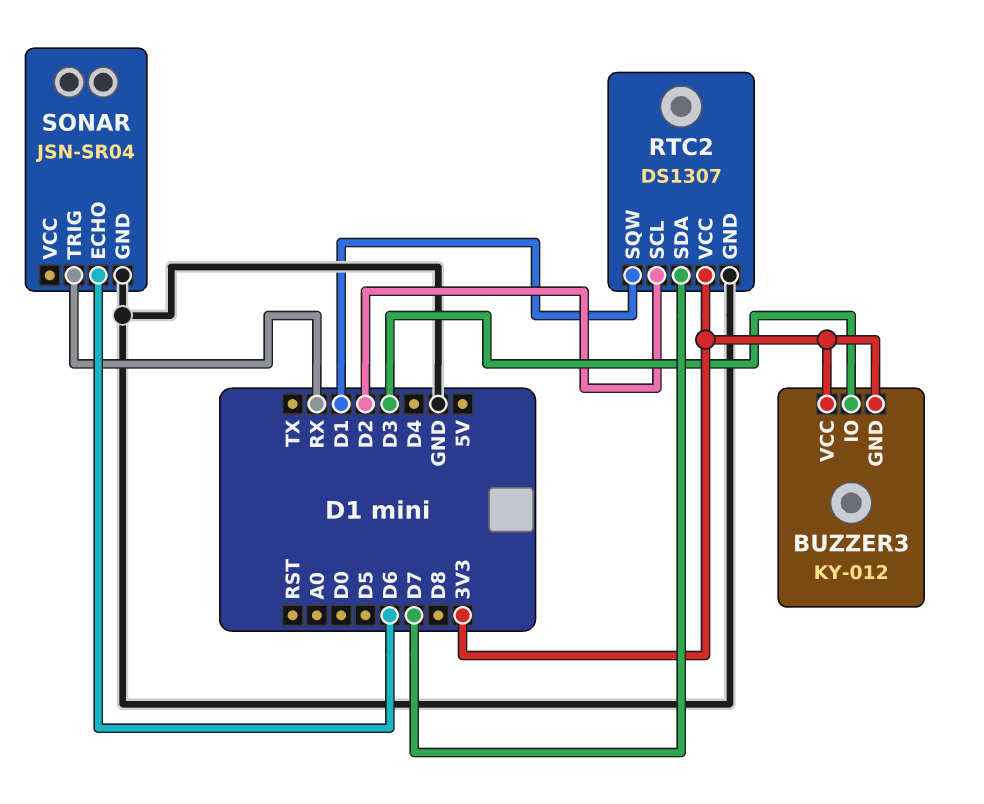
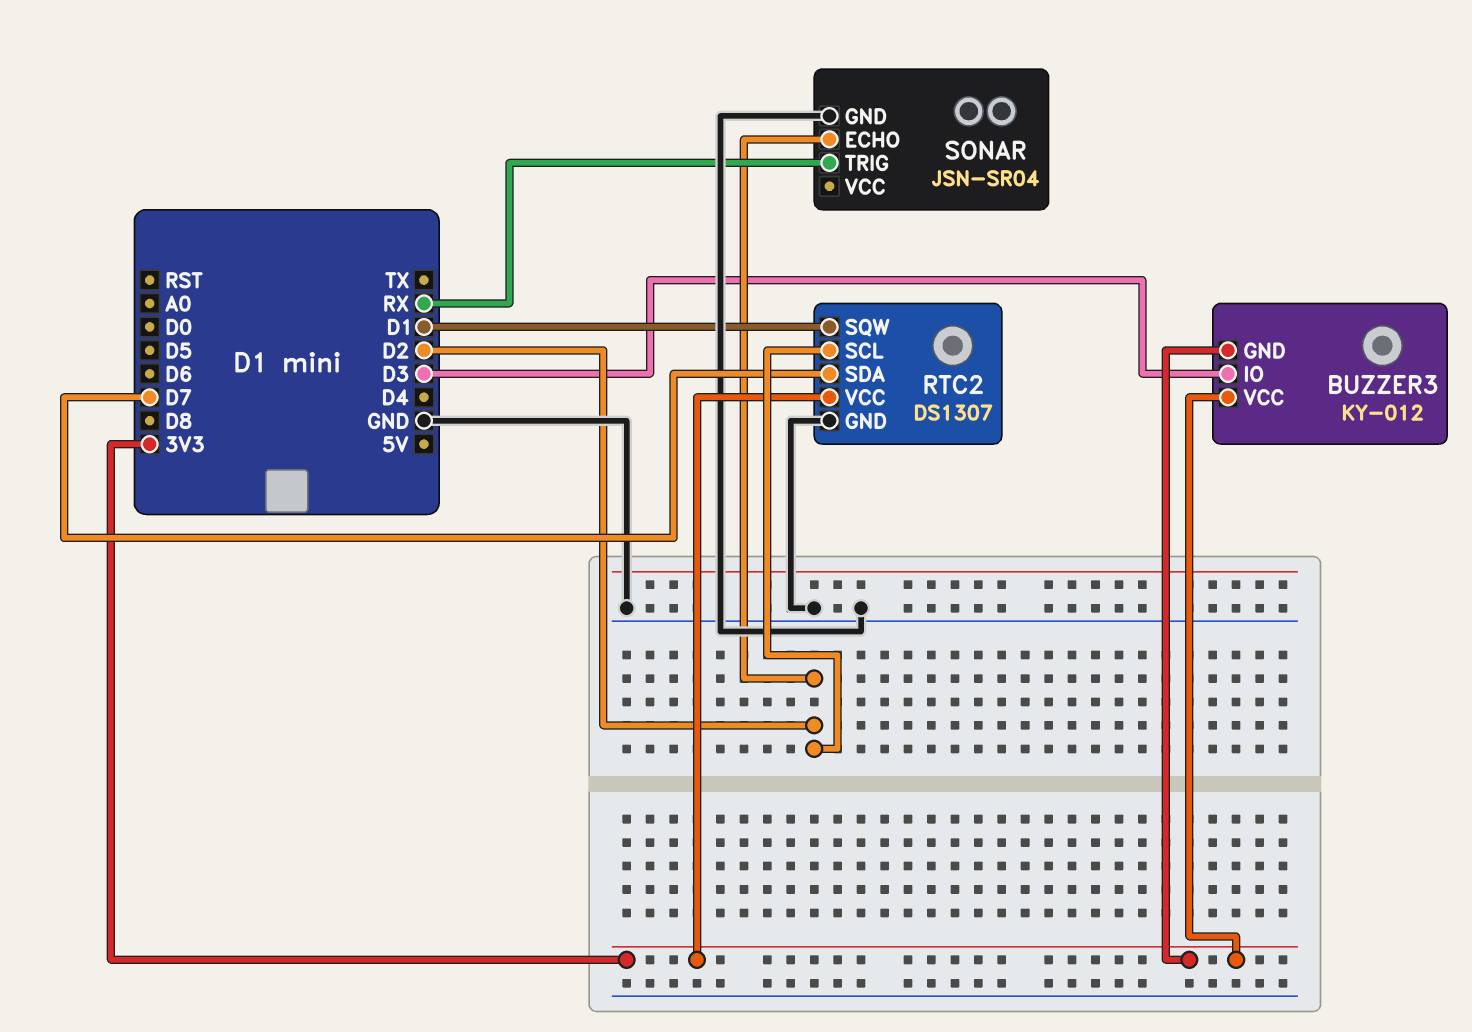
SONAR pin ECHO: D6 -> D2

